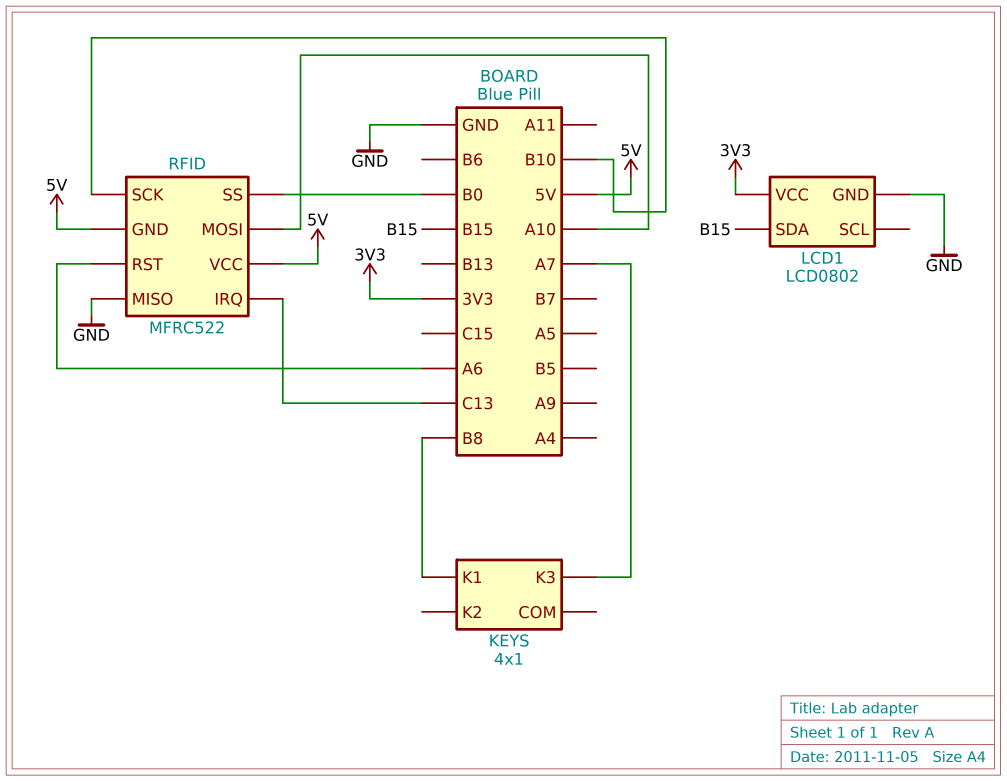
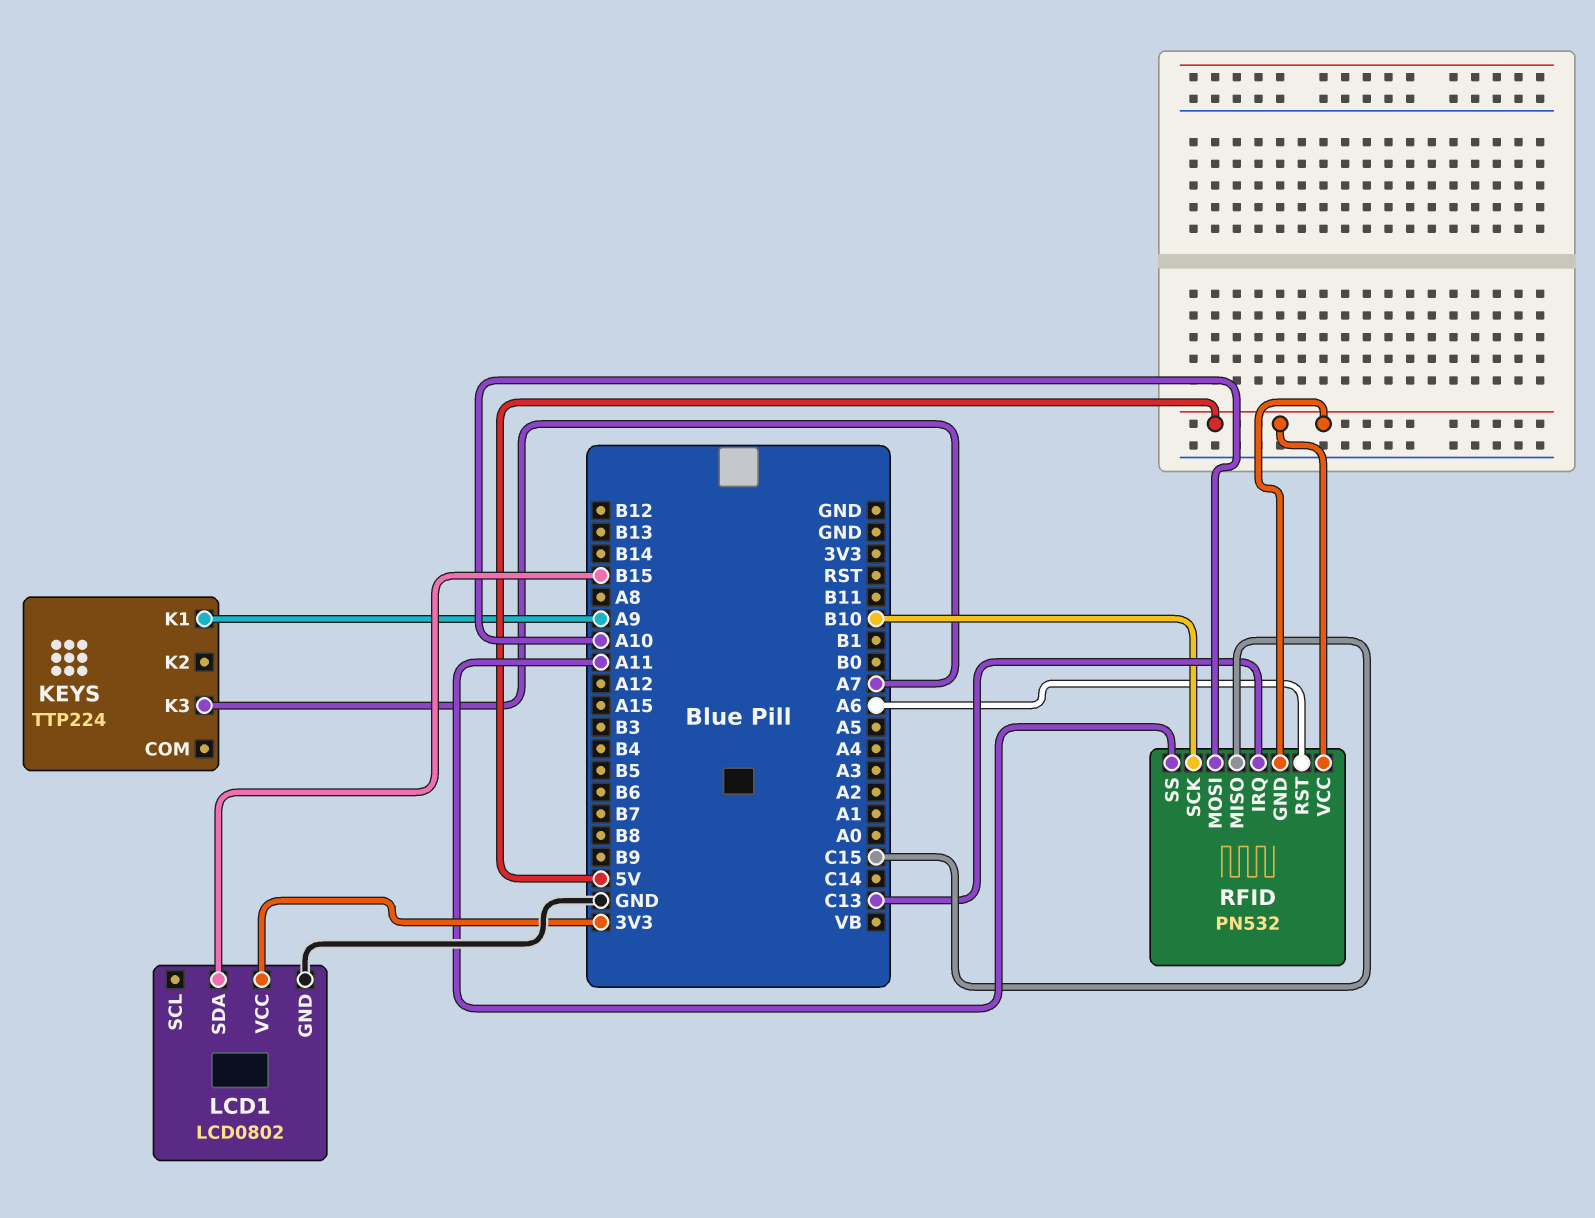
KEYS: 4x1 -> TTP224
KEYS pin K1: B8 -> A9
RFID: MFRC522 -> PN532
RFID pin MISO: GND -> C15
RFID pin SS: B0 -> A11

